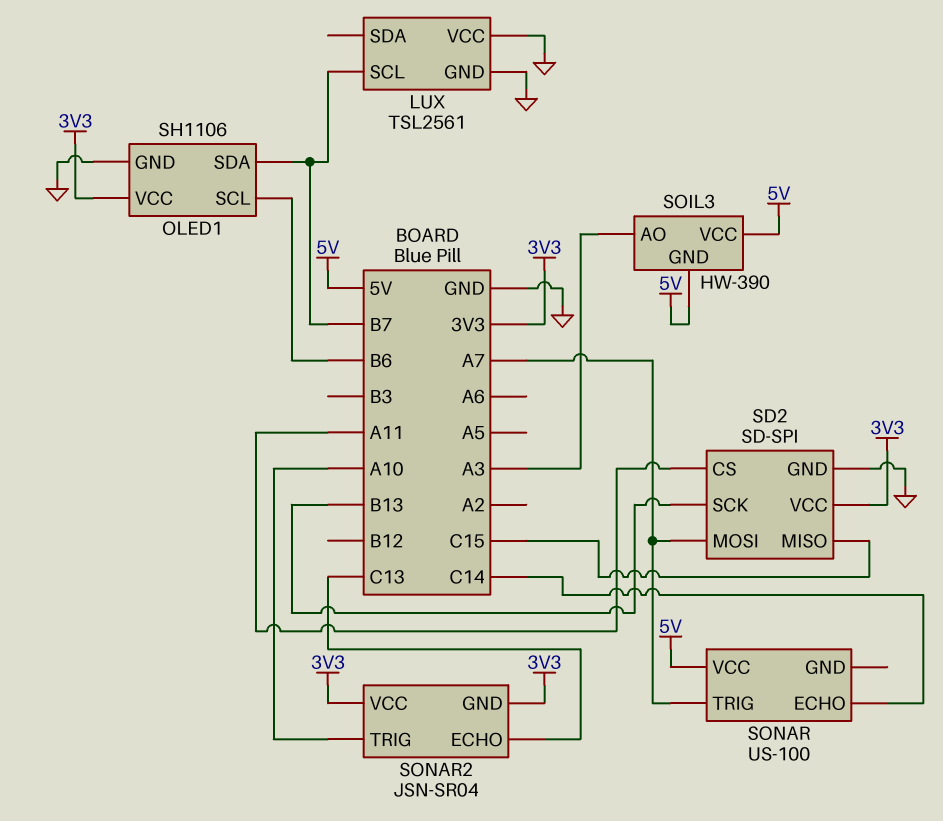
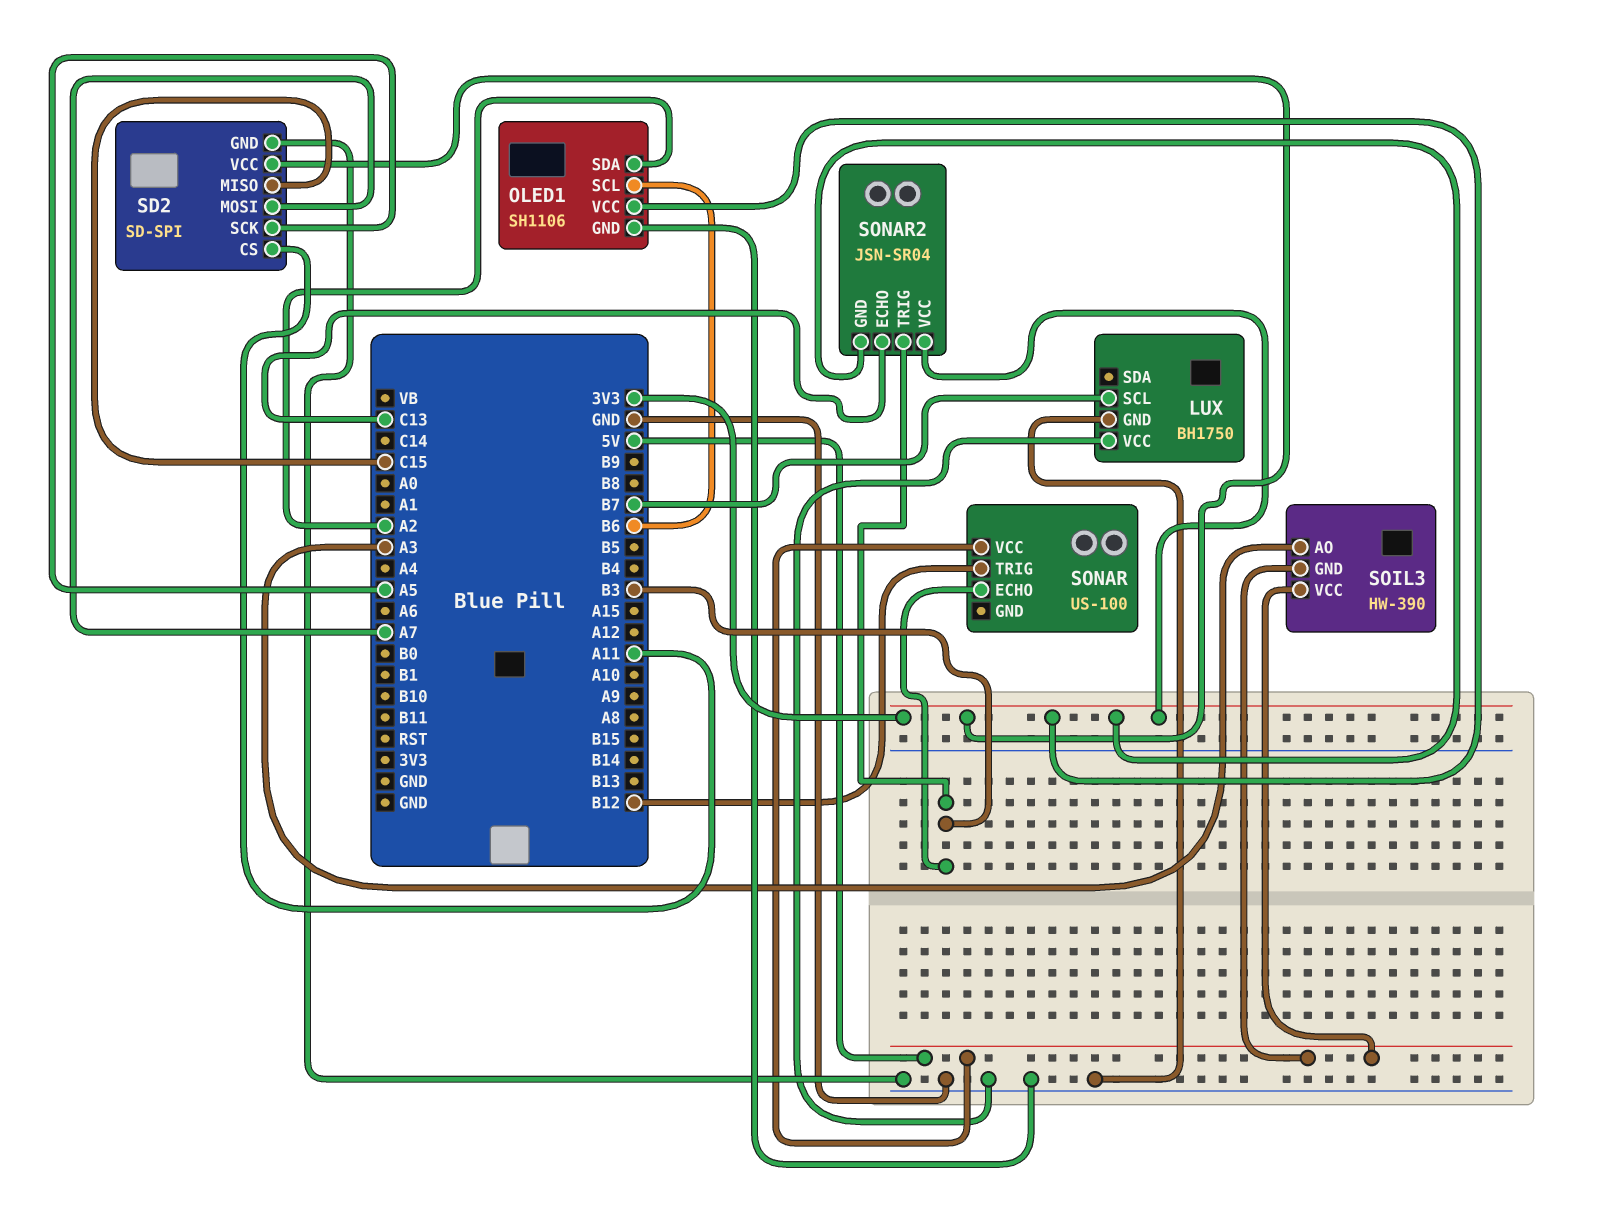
LUX: TSL2561 -> BH1750
OLED1 pin SDA: B7 -> A2
SD2 pin SCK: B13 -> A5
SONAR pin ECHO: C14 -> B3
SONAR pin TRIG: A7 -> B12
SONAR2 pin TRIG: A10 -> B3

